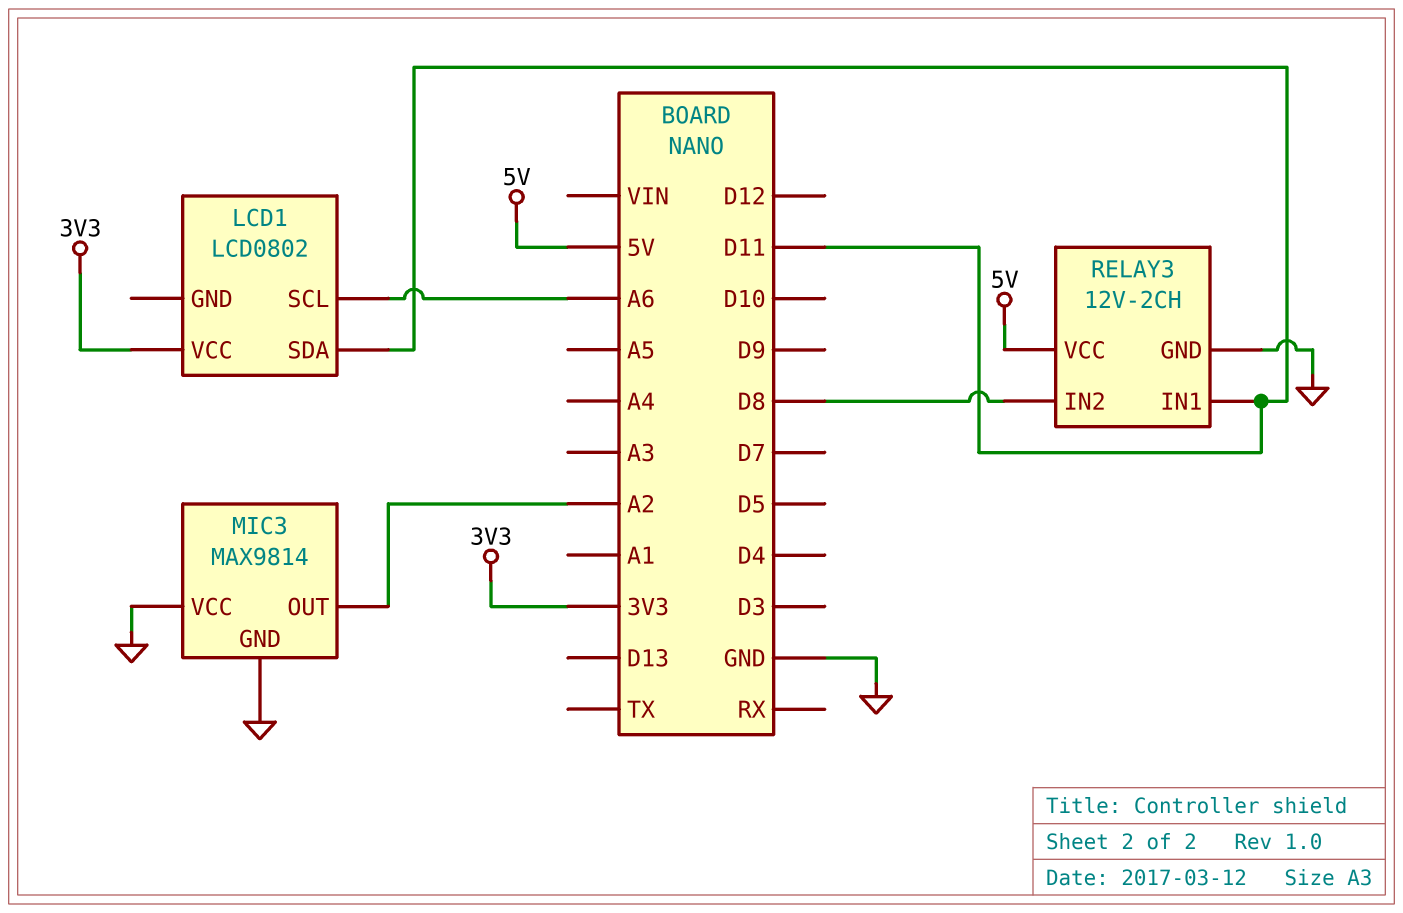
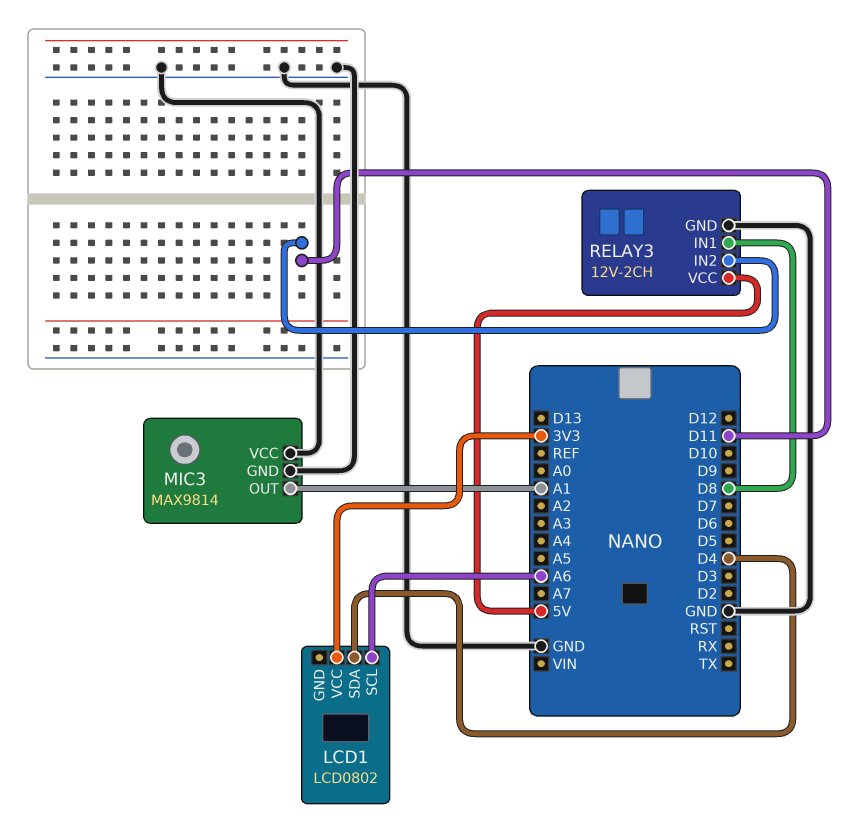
LCD1 pin SDA: D11 -> D4
MIC3 pin OUT: A2 -> A1
RELAY3 pin IN1: D11 -> D8
RELAY3 pin IN2: D8 -> D11

